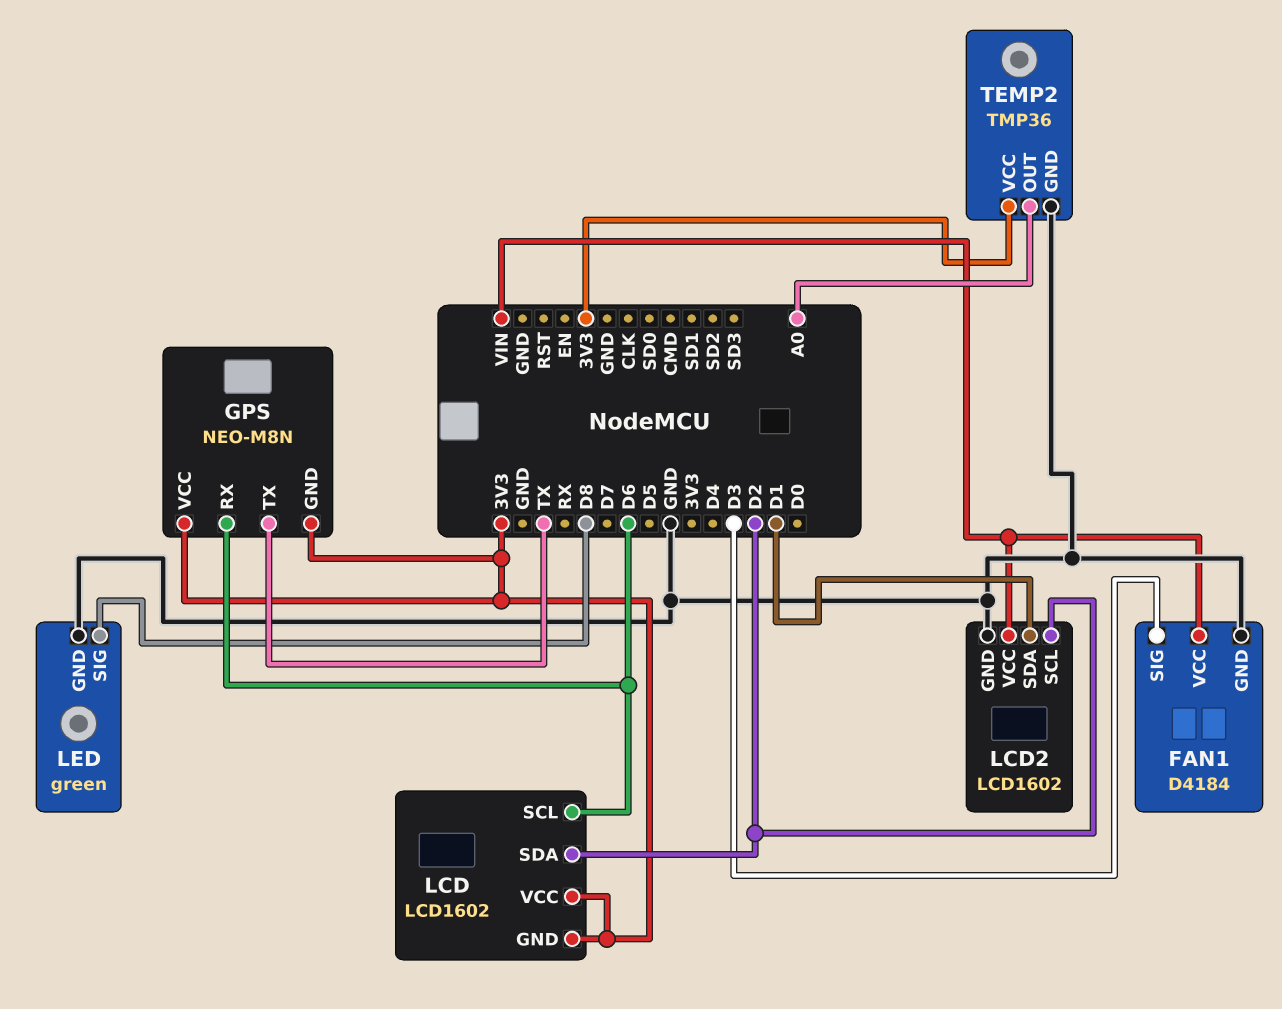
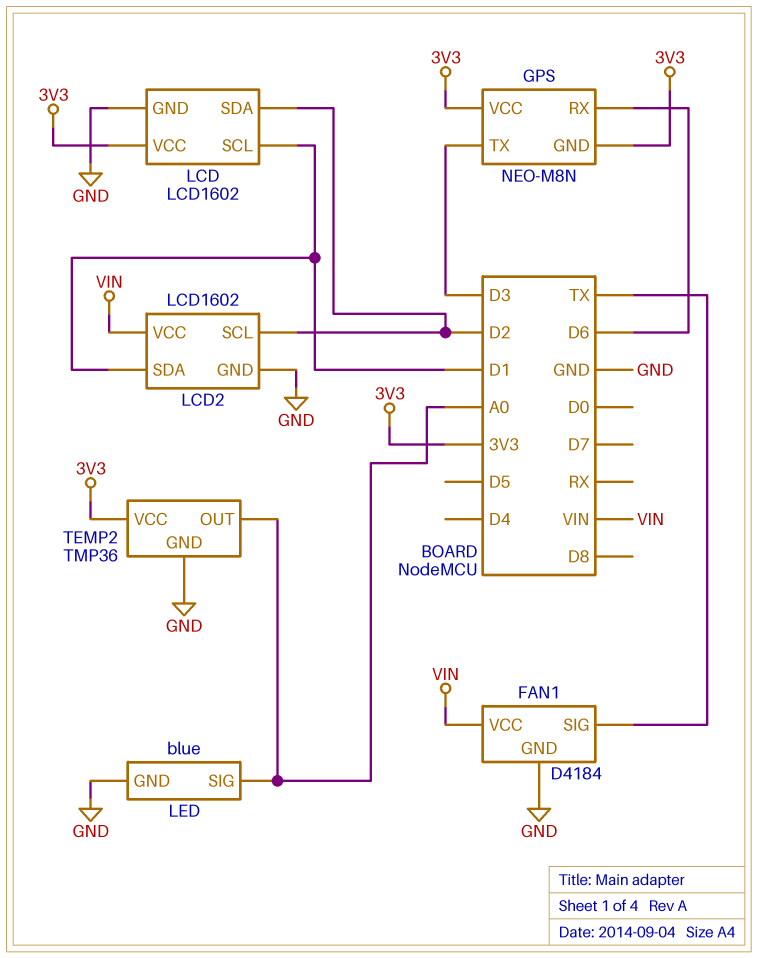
FAN1 pin SIG: D3 -> TX
GPS pin TX: TX -> D3
LCD pin GND: 3V3 -> GND
LCD pin SCL: D6 -> D1
LED: green -> blue
LED pin SIG: D8 -> A0

